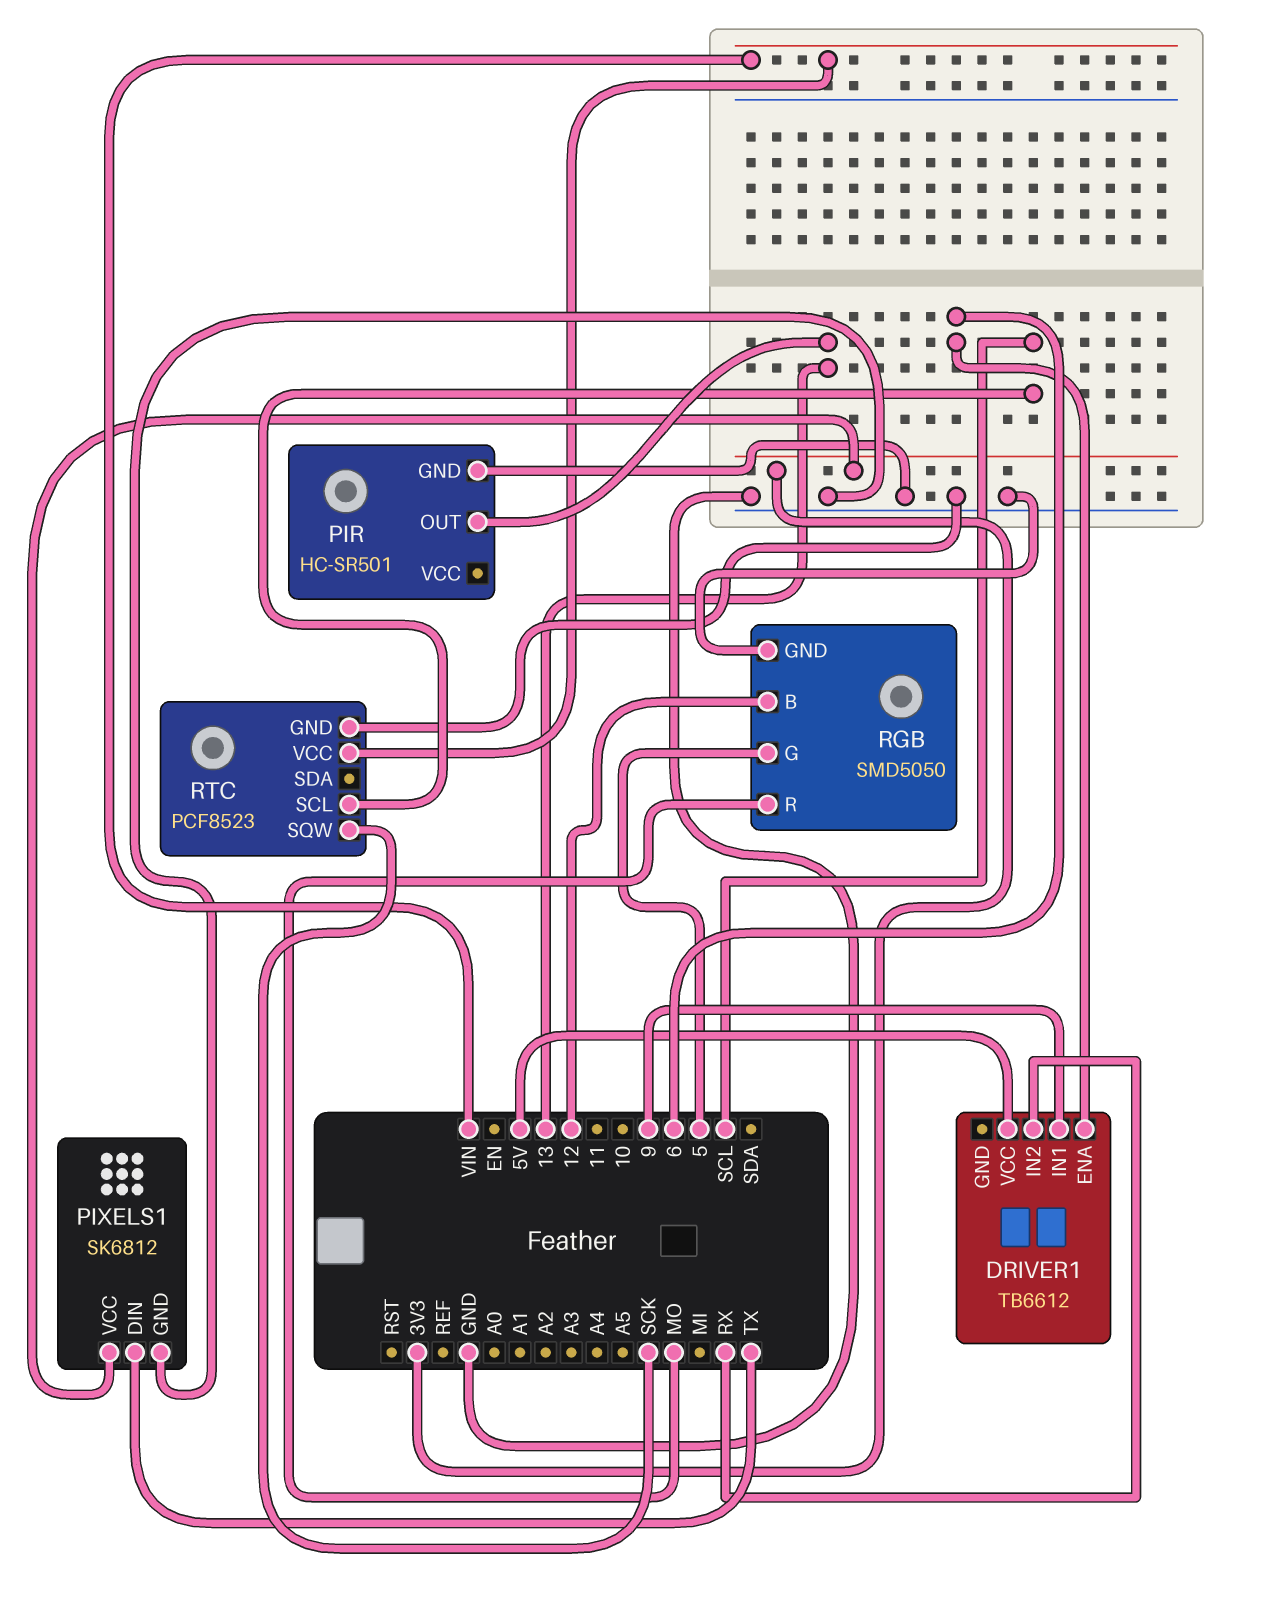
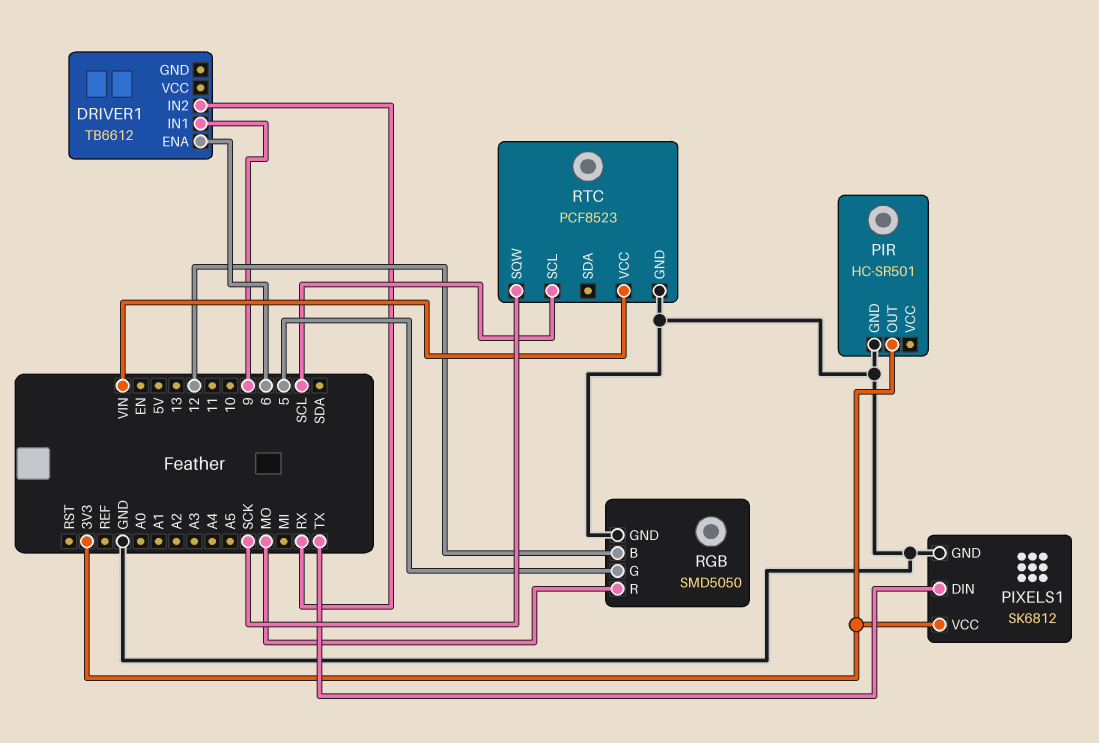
DRIVER1 pin VCC: 5V -> none
PIR pin OUT: 13 -> 3V3

